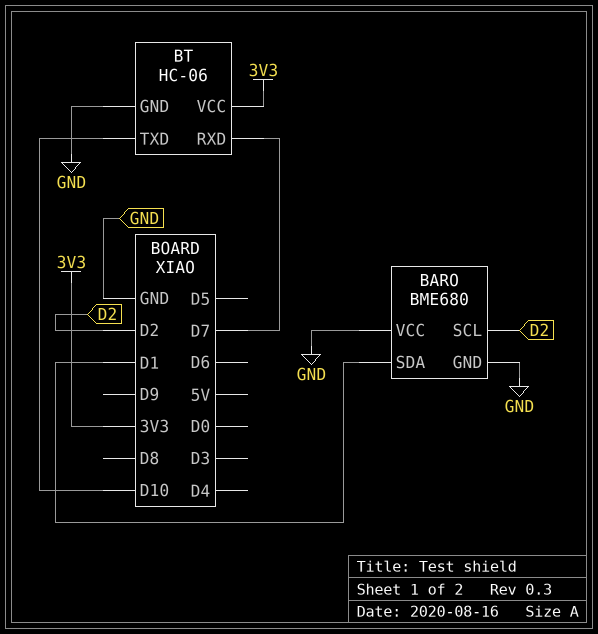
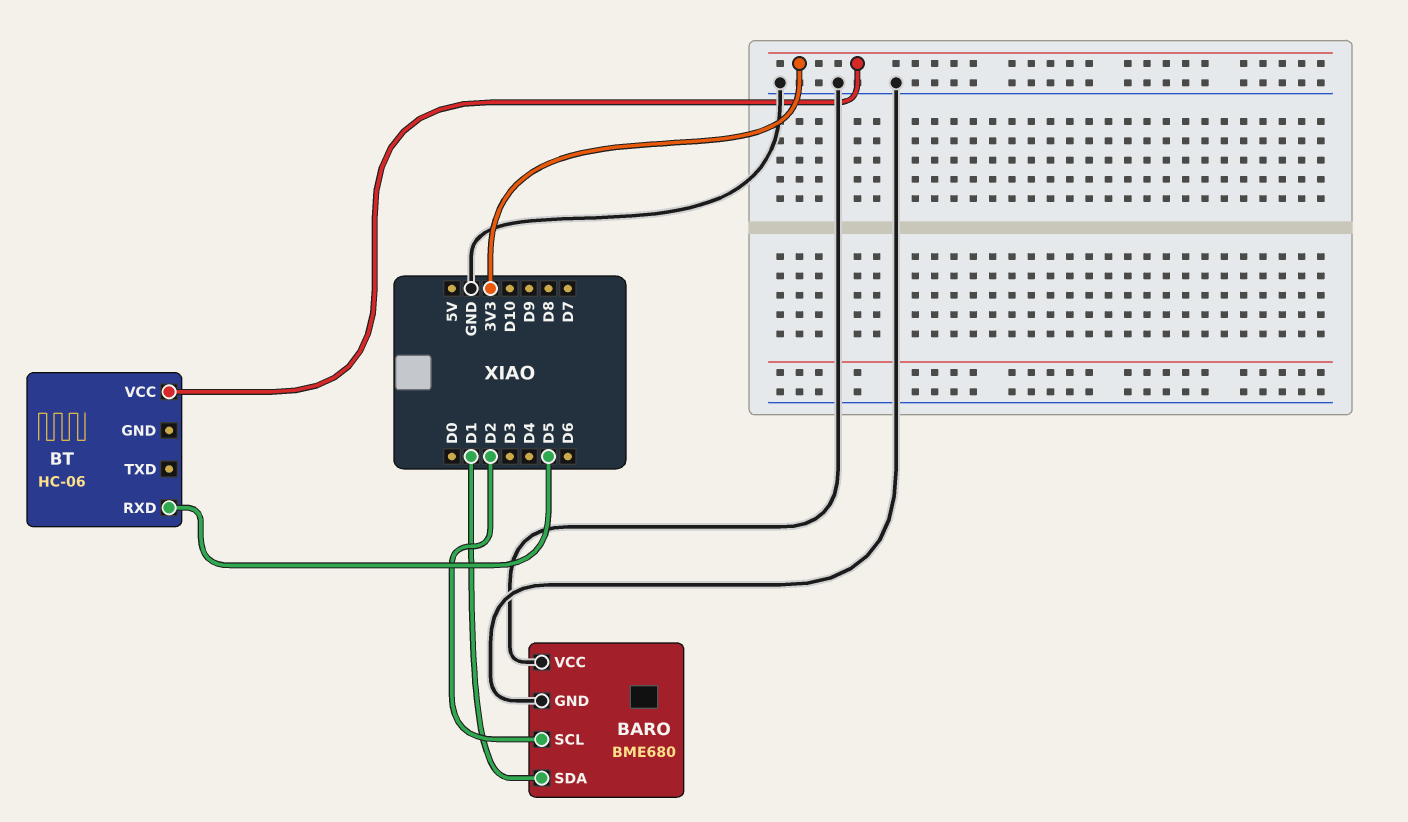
BT pin GND: GND -> none
BT pin RXD: D7 -> D5
BT pin TXD: D10 -> none

